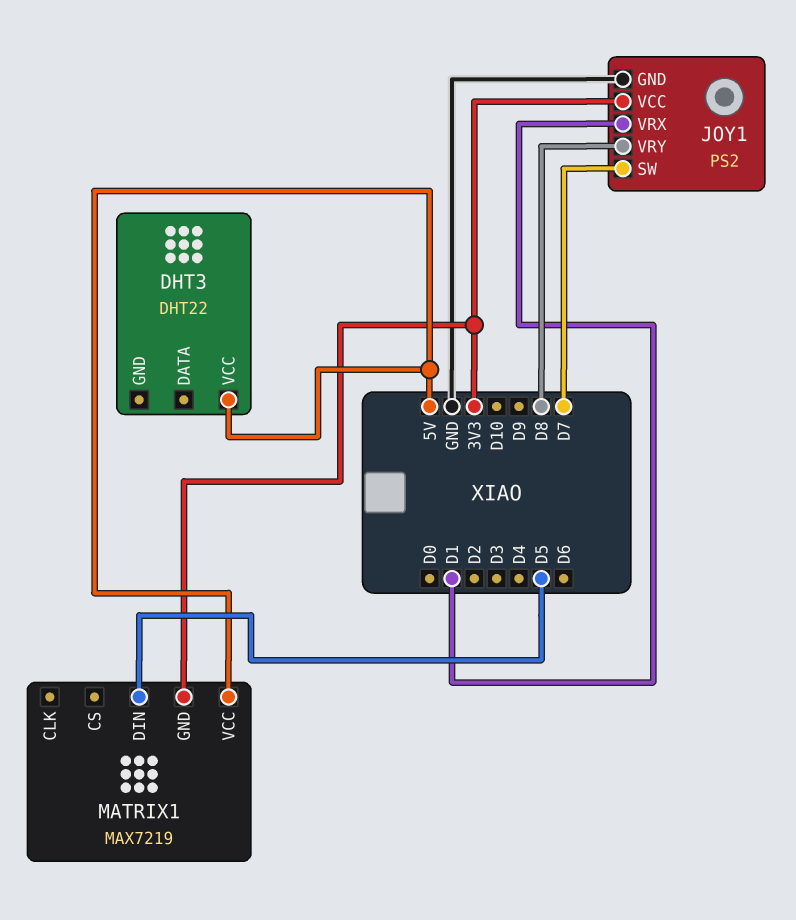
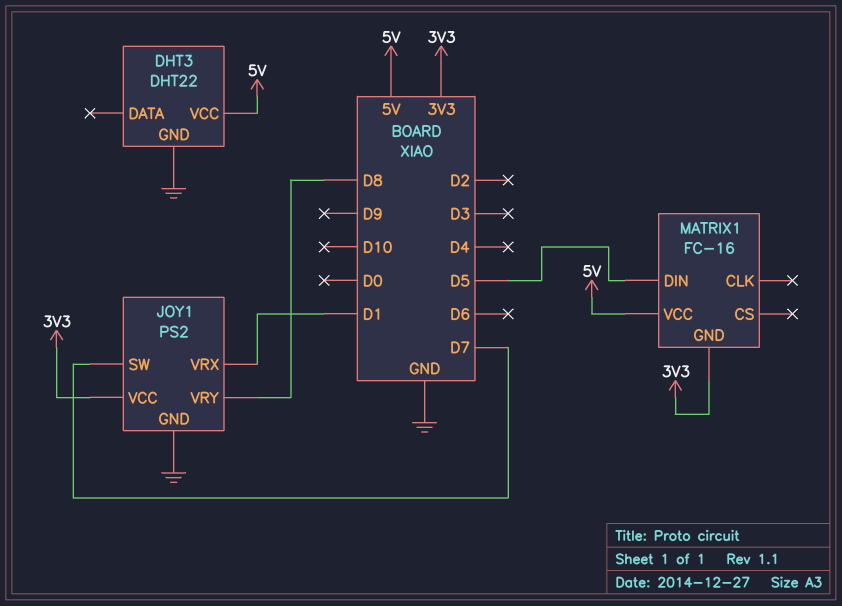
DHT3 pin GND: none -> GND
MATRIX1: MAX7219 -> FC-16

